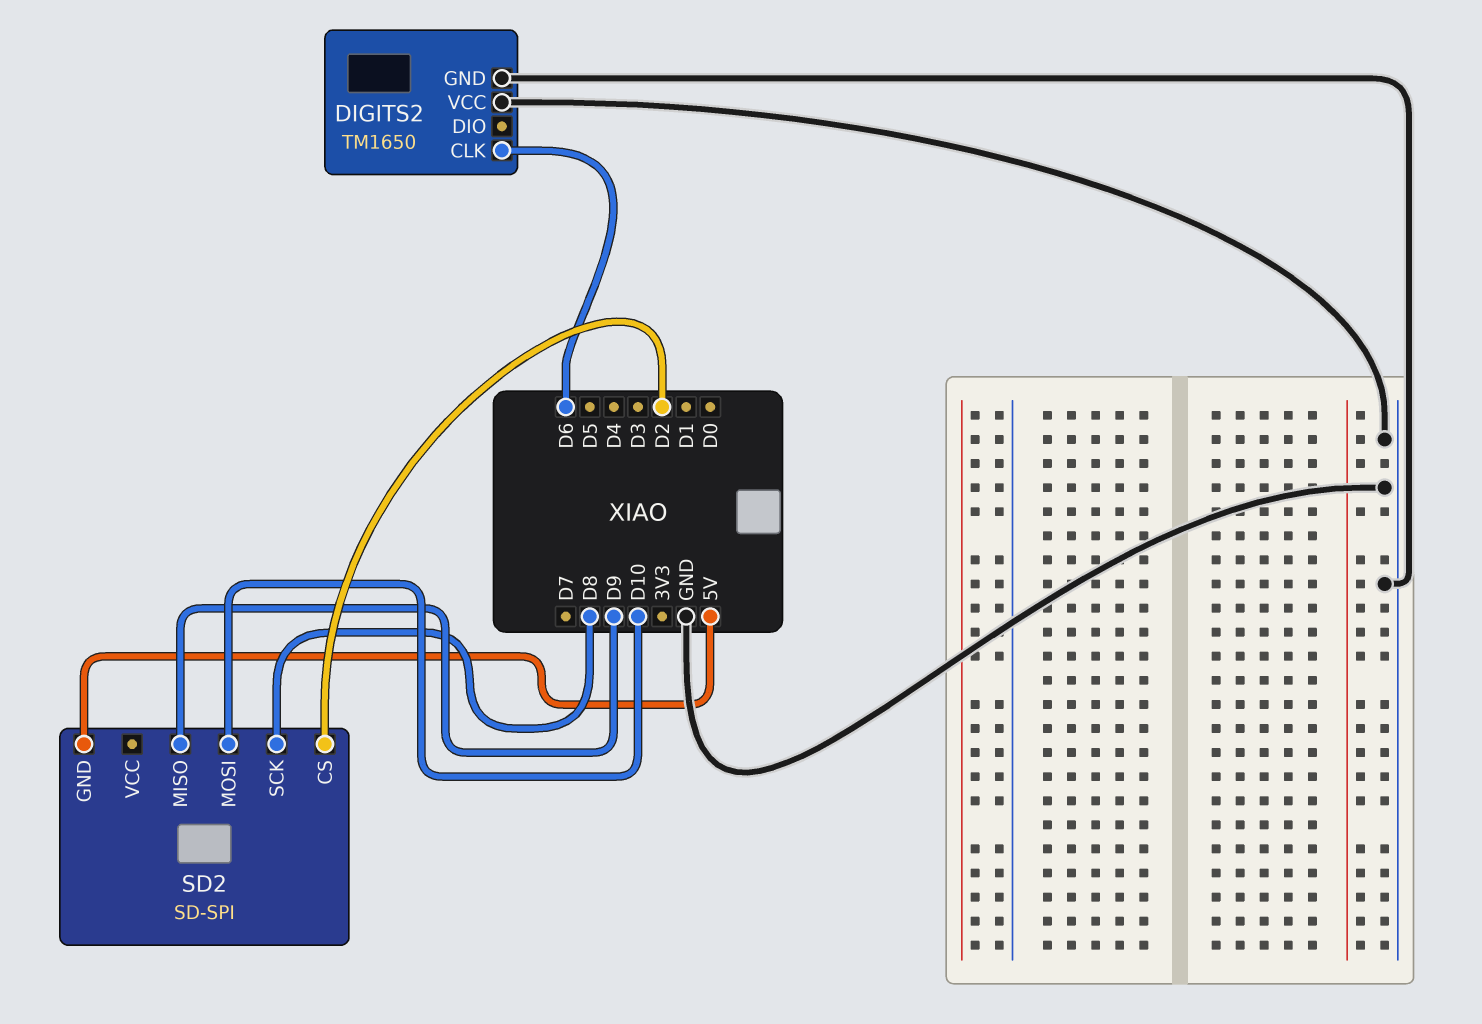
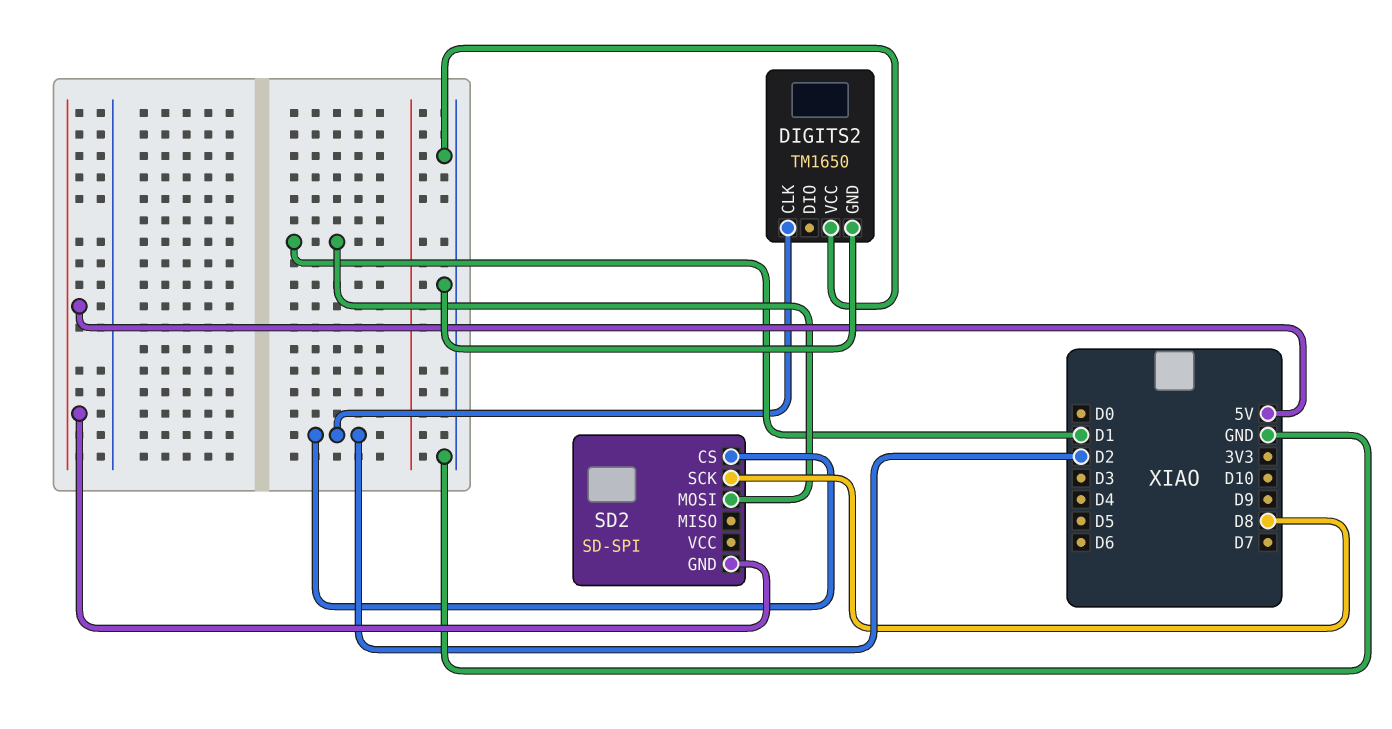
DIGITS2 pin CLK: D6 -> D2
SD2 pin MISO: D9 -> none
SD2 pin MOSI: D10 -> D1

